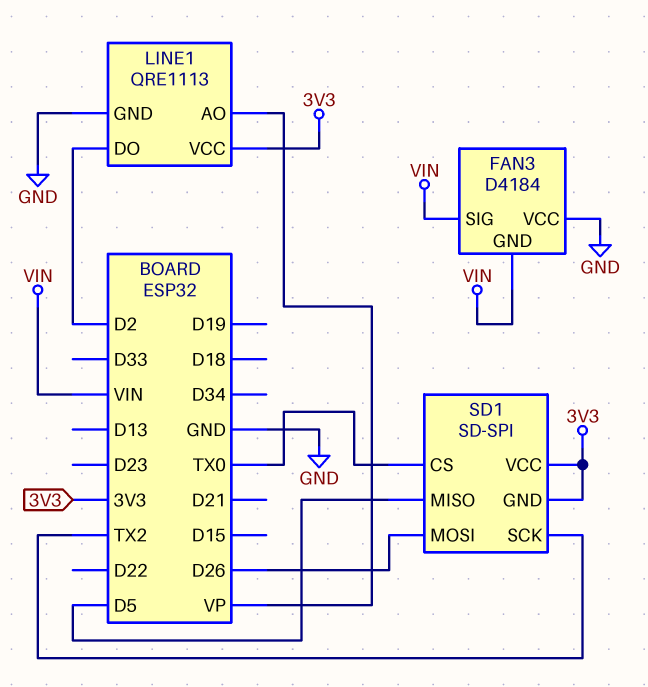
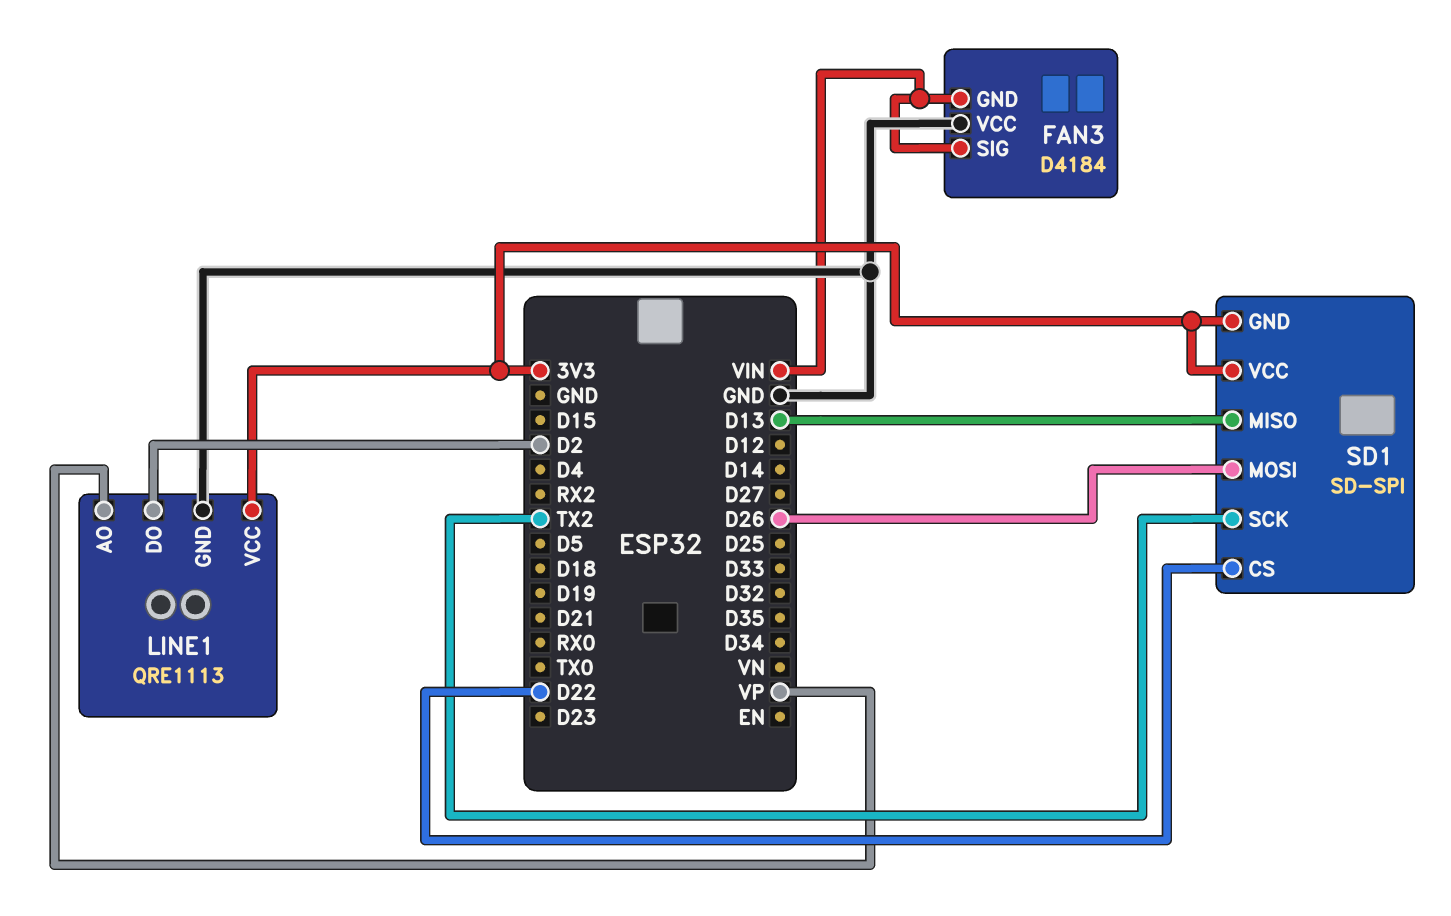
SD1 pin CS: TX0 -> D22
SD1 pin MISO: D5 -> D13

